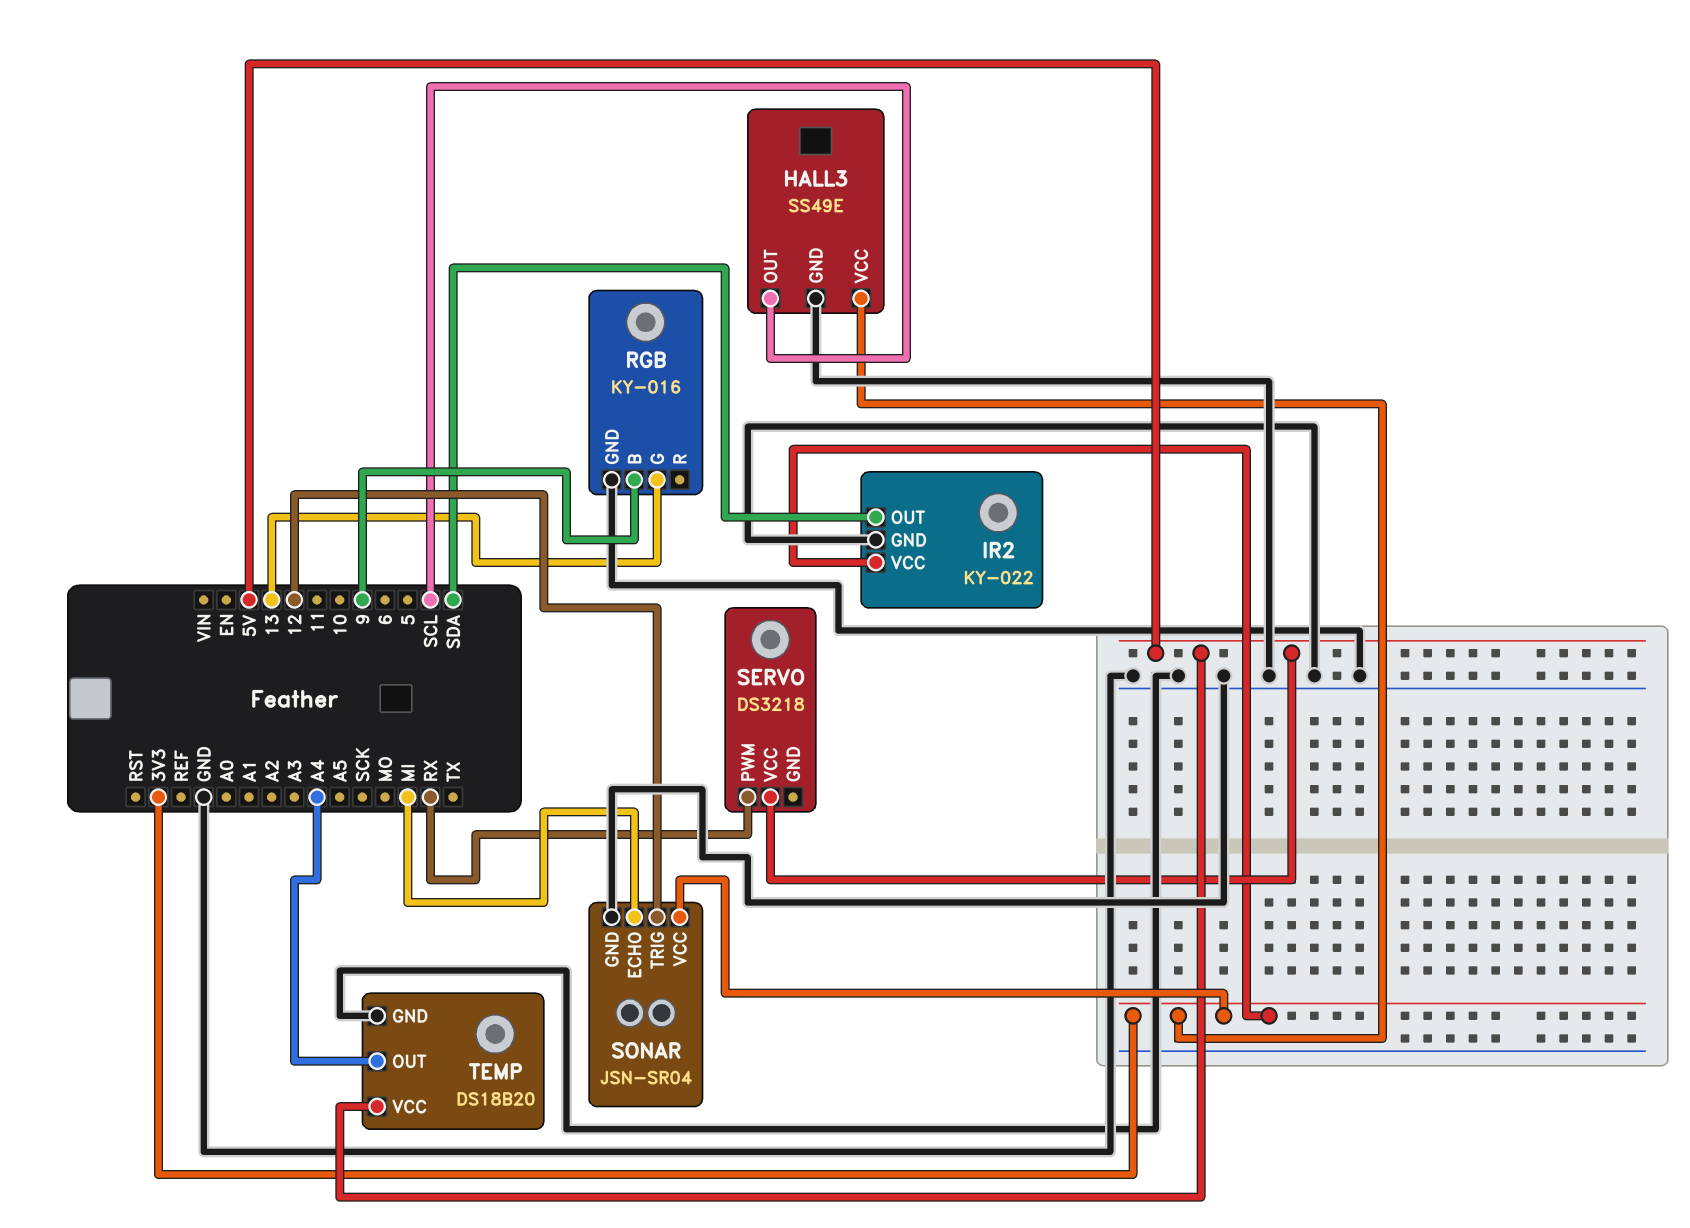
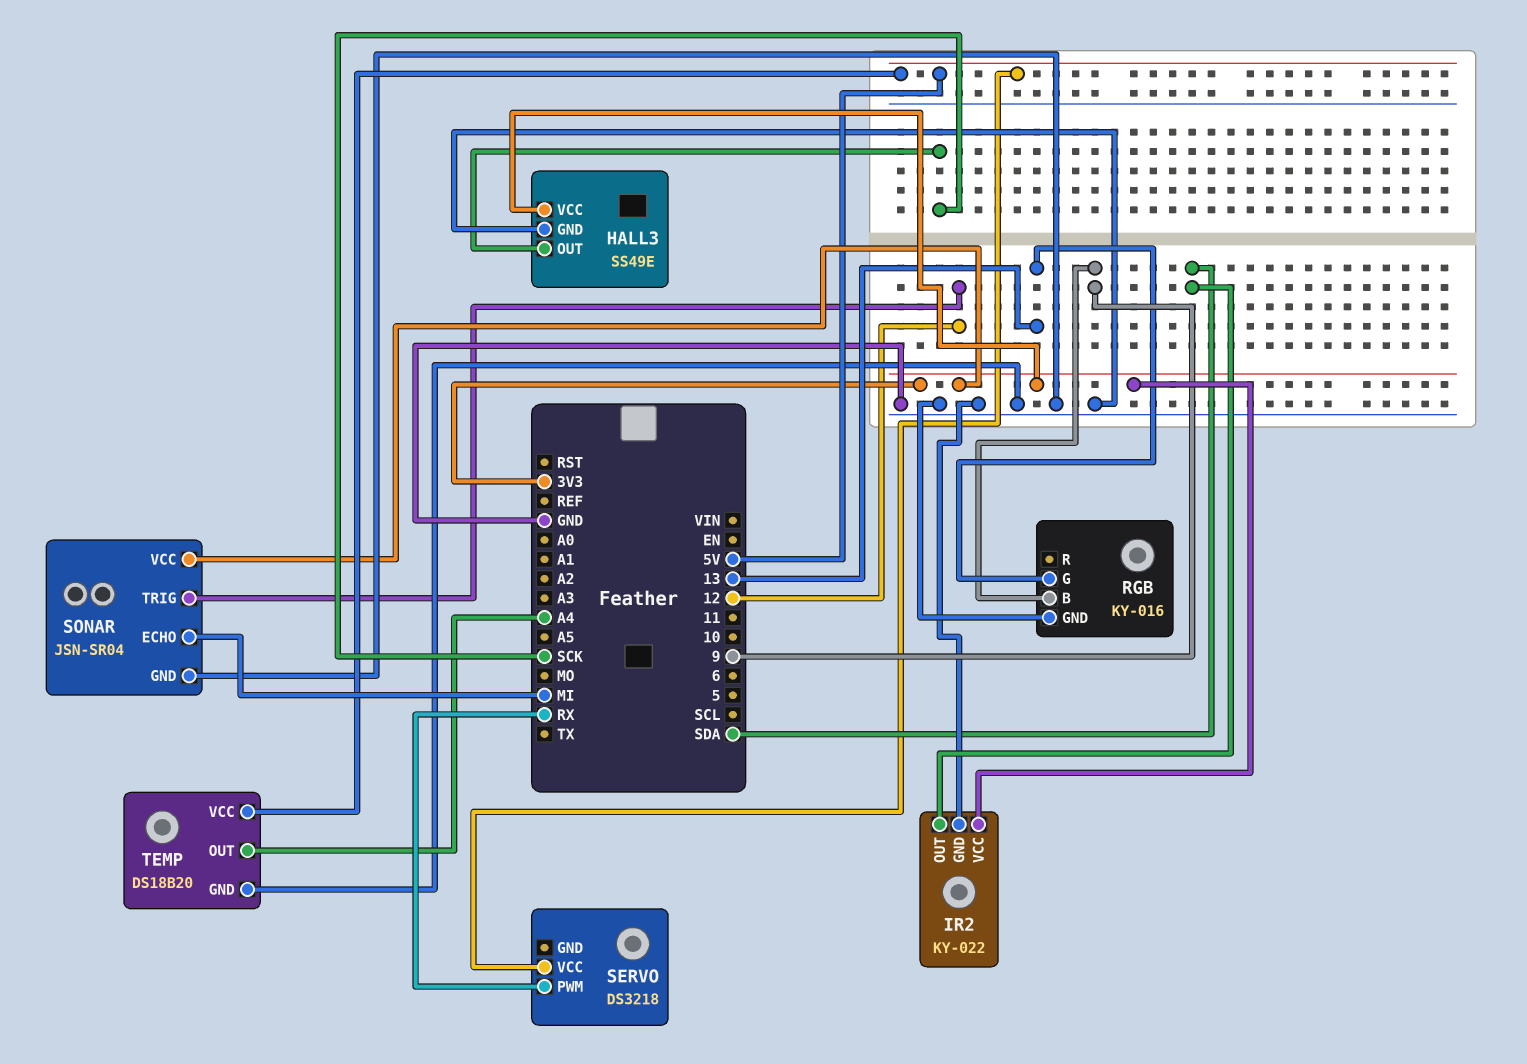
HALL3 pin OUT: SCL -> SCK

